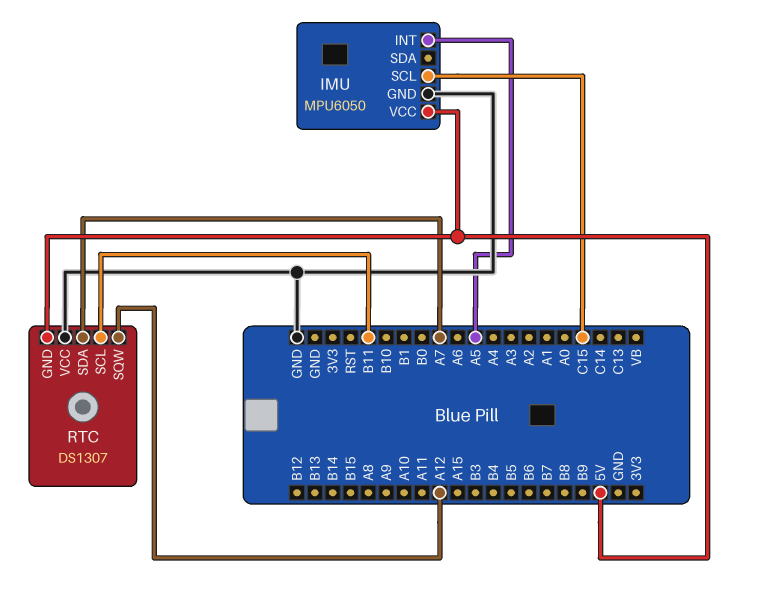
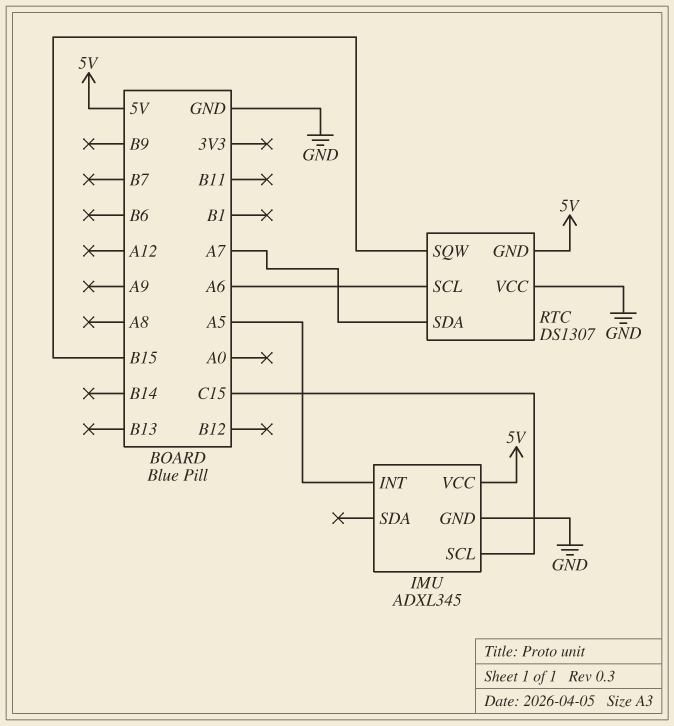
IMU: MPU6050 -> ADXL345
RTC pin SCL: B11 -> A6
RTC pin SQW: A12 -> B15

